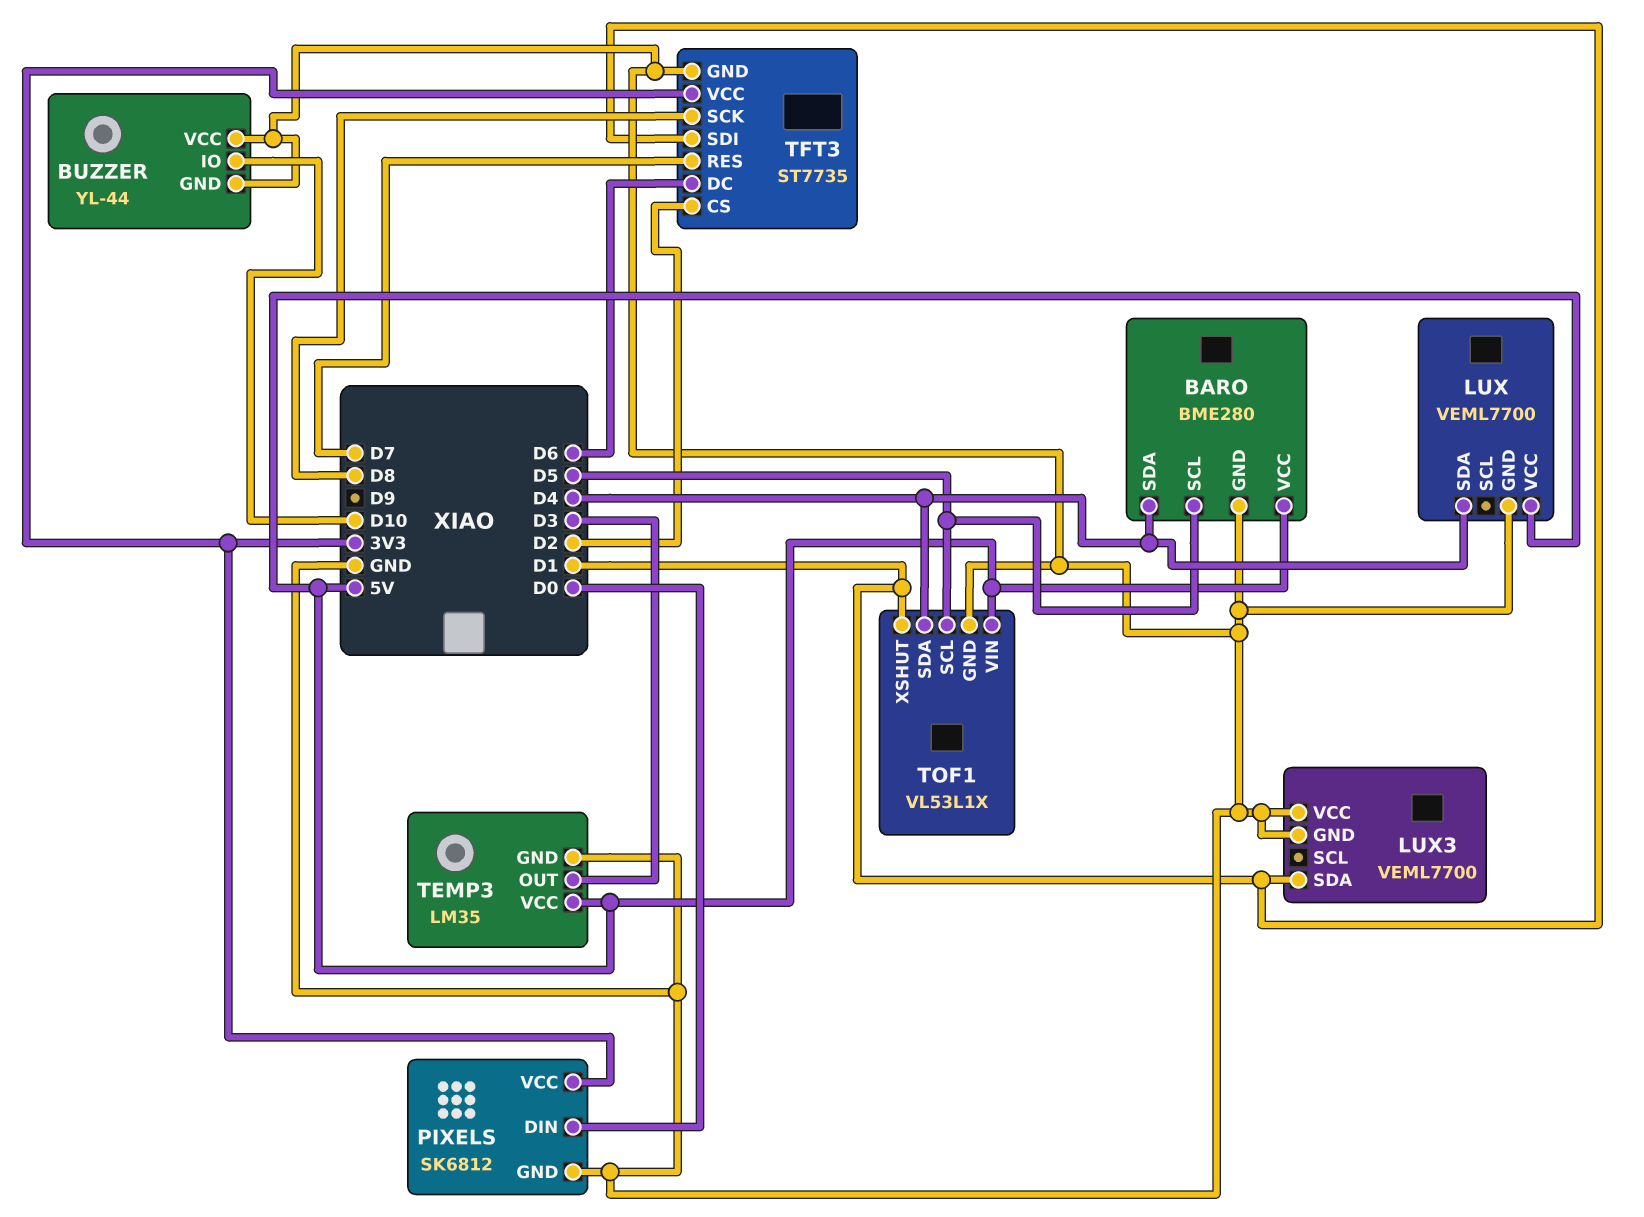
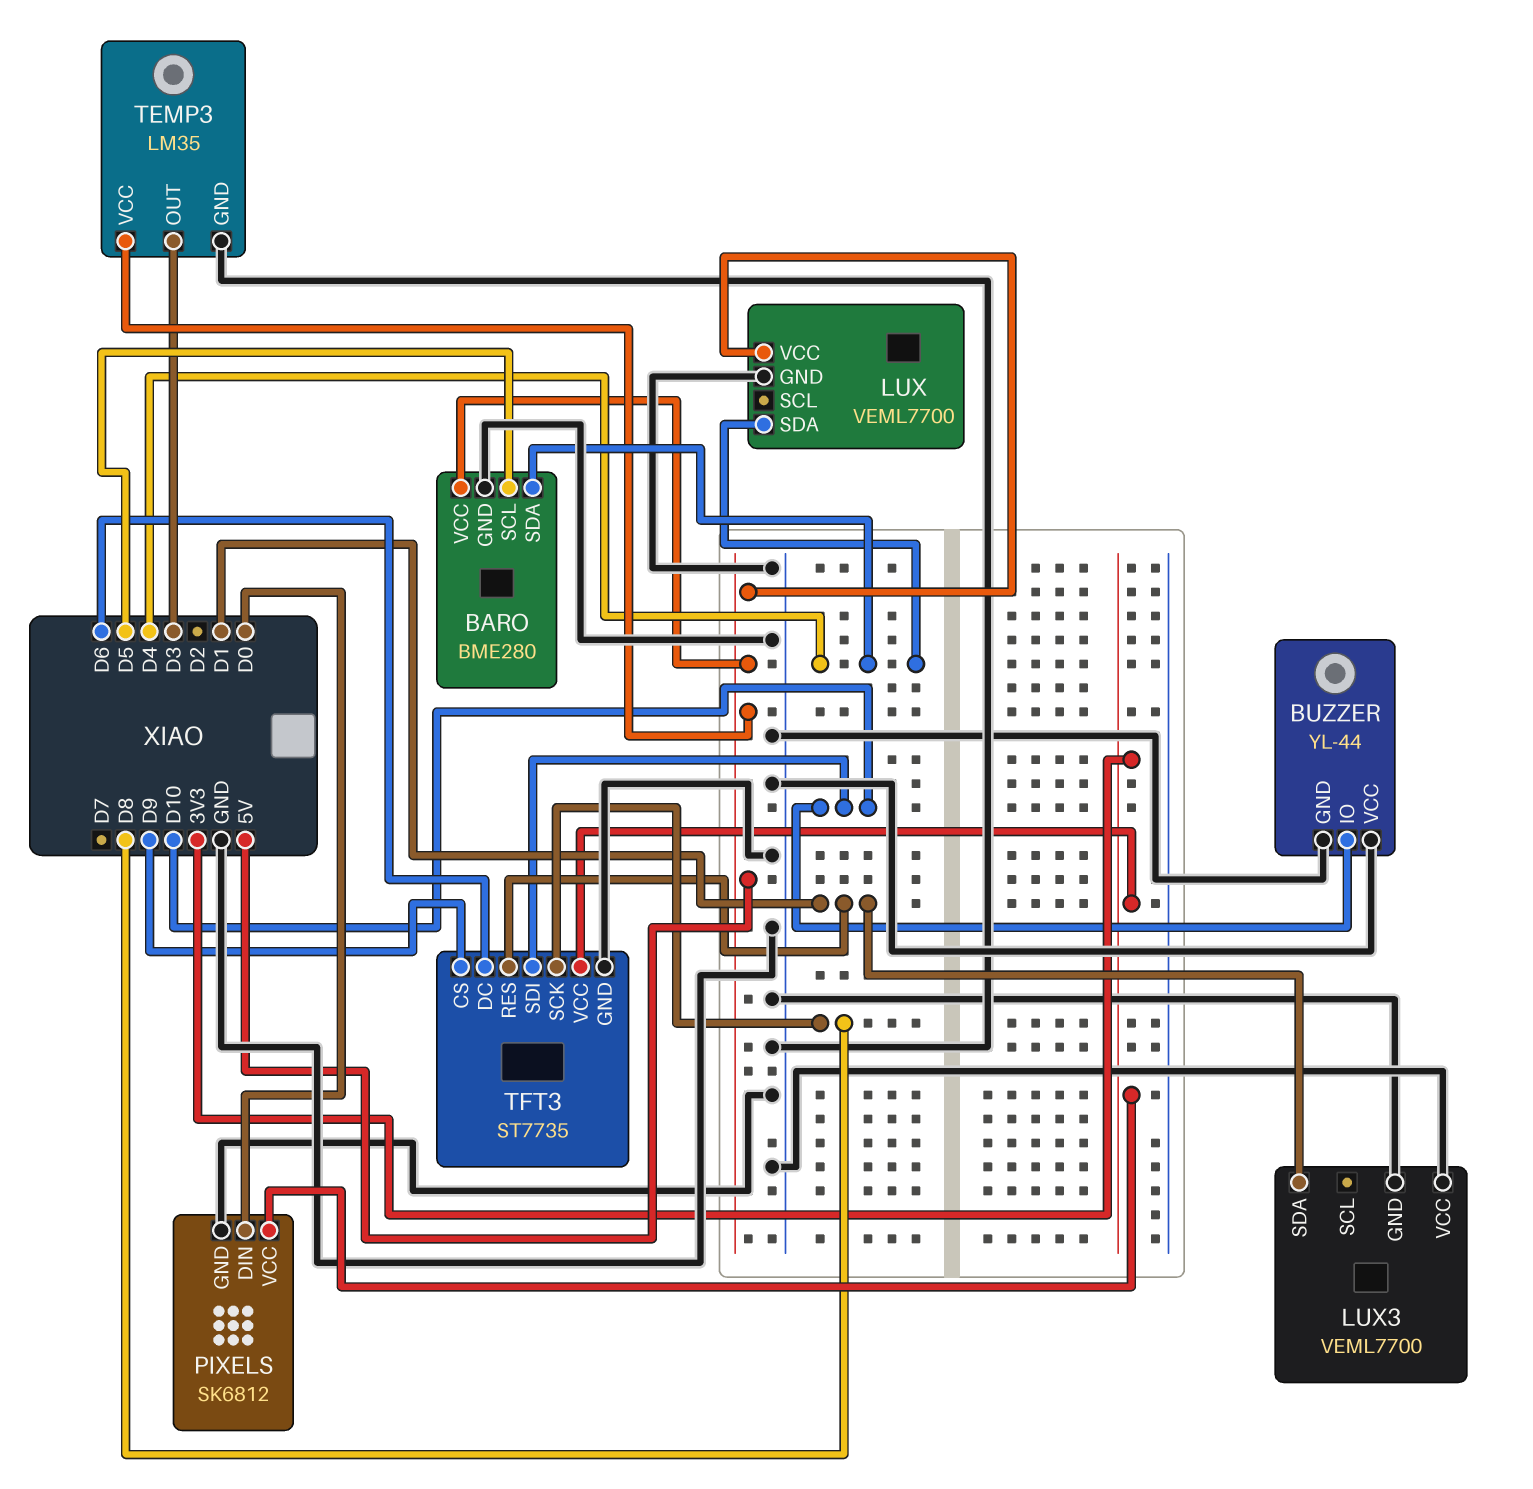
TFT3 pin CS: D2 -> D9
TFT3 pin RES: D7 -> D1
TFT3 pin SDI: D1 -> D10
TOF1: VL53L1X -> none
TOF1 pin GND: GND -> none
TOF1 pin SCL: D5 -> none
TOF1 pin SDA: D4 -> none
TOF1 pin VIN: 5V -> none
TOF1 pin XSHUT: D1 -> none

